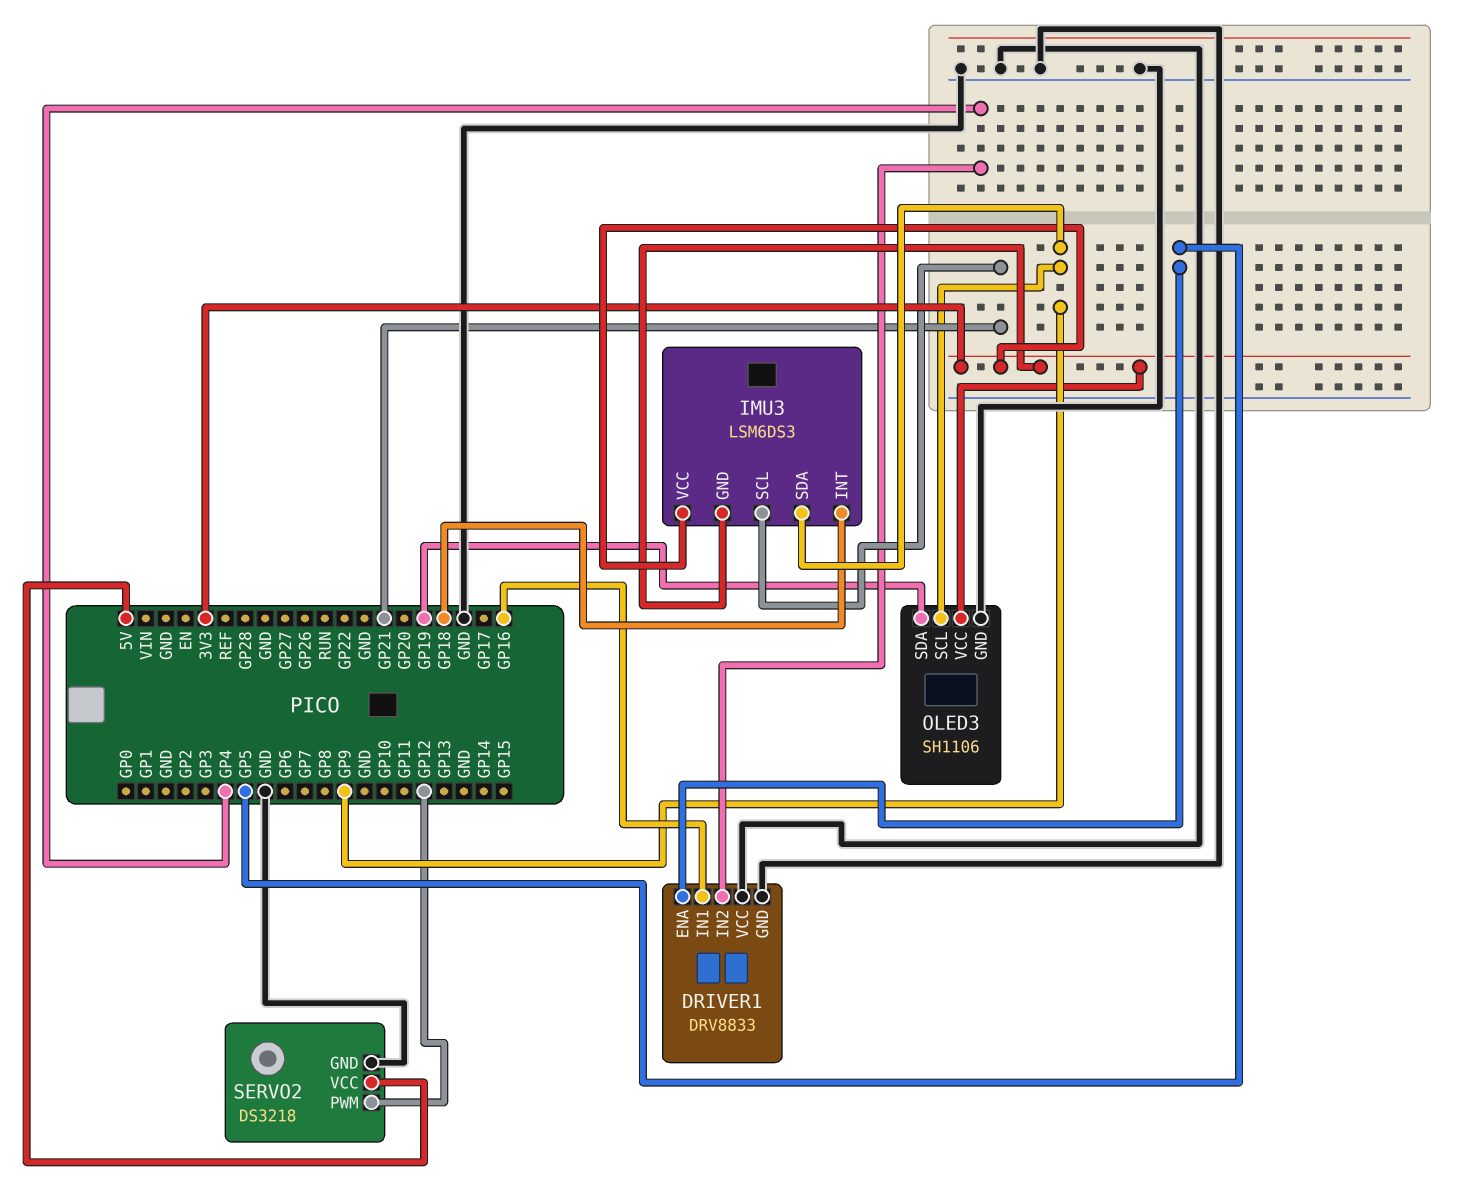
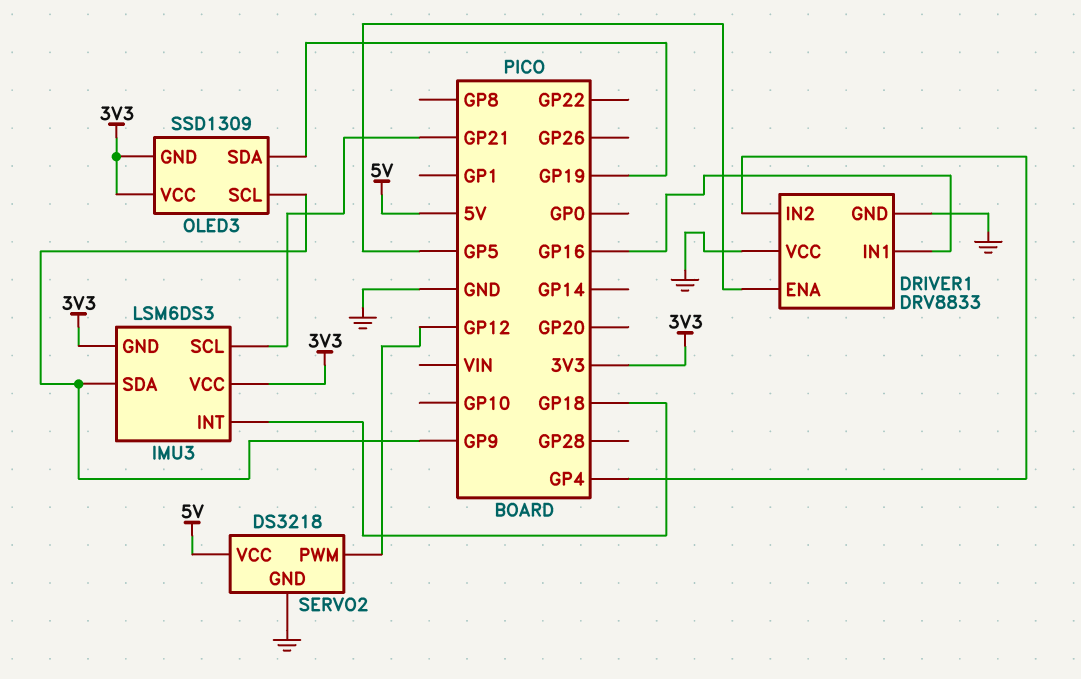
OLED3: SH1106 -> SSD1309
OLED3 pin GND: GND -> 3V3

